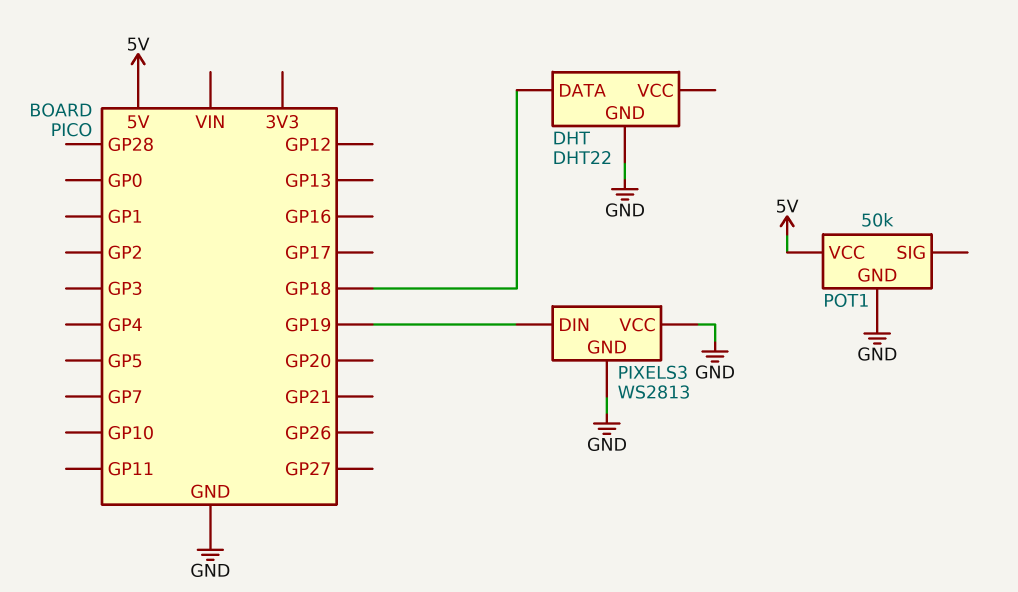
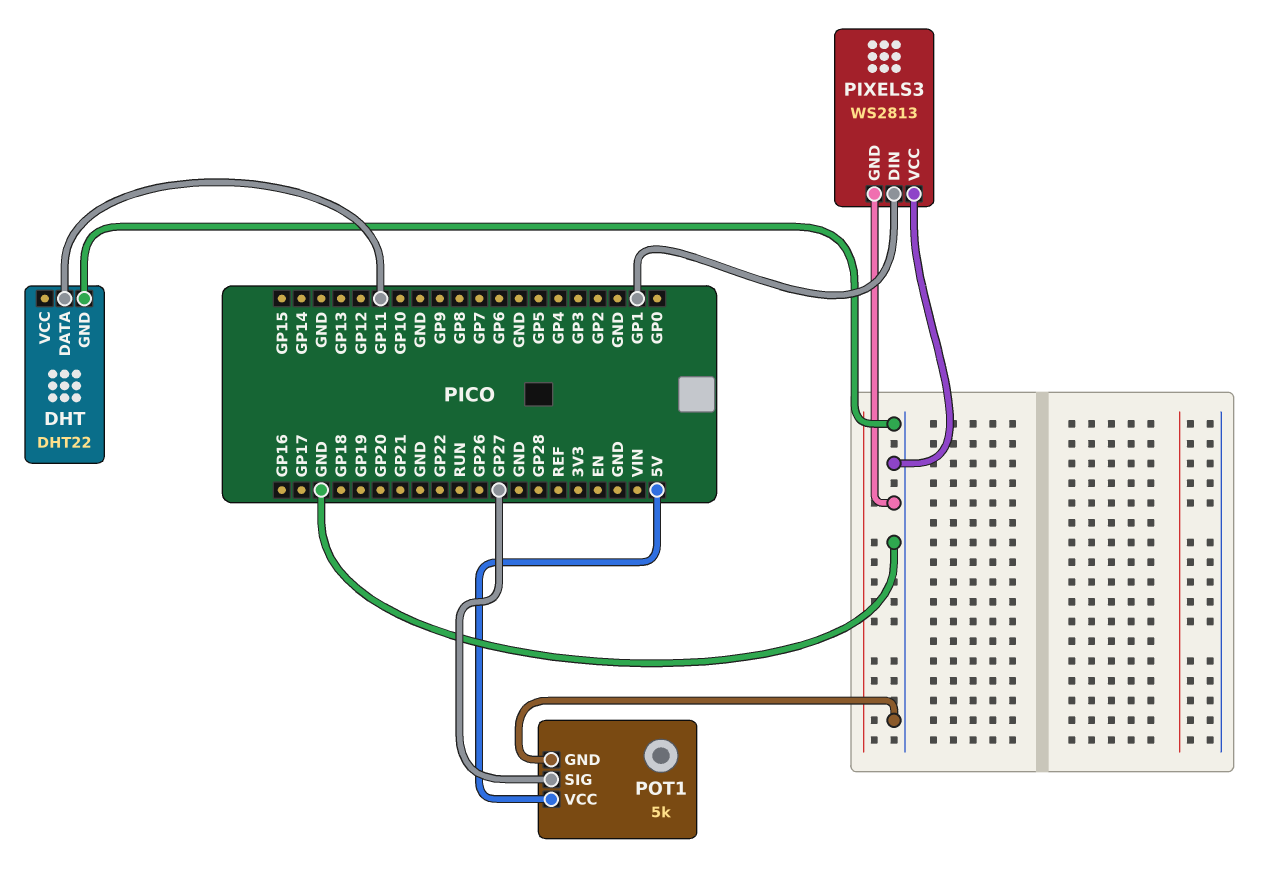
DHT pin DATA: GP18 -> GP11
PIXELS3 pin DIN: GP19 -> GP1
POT1: 50k -> 5k
POT1 pin SIG: none -> GP27

